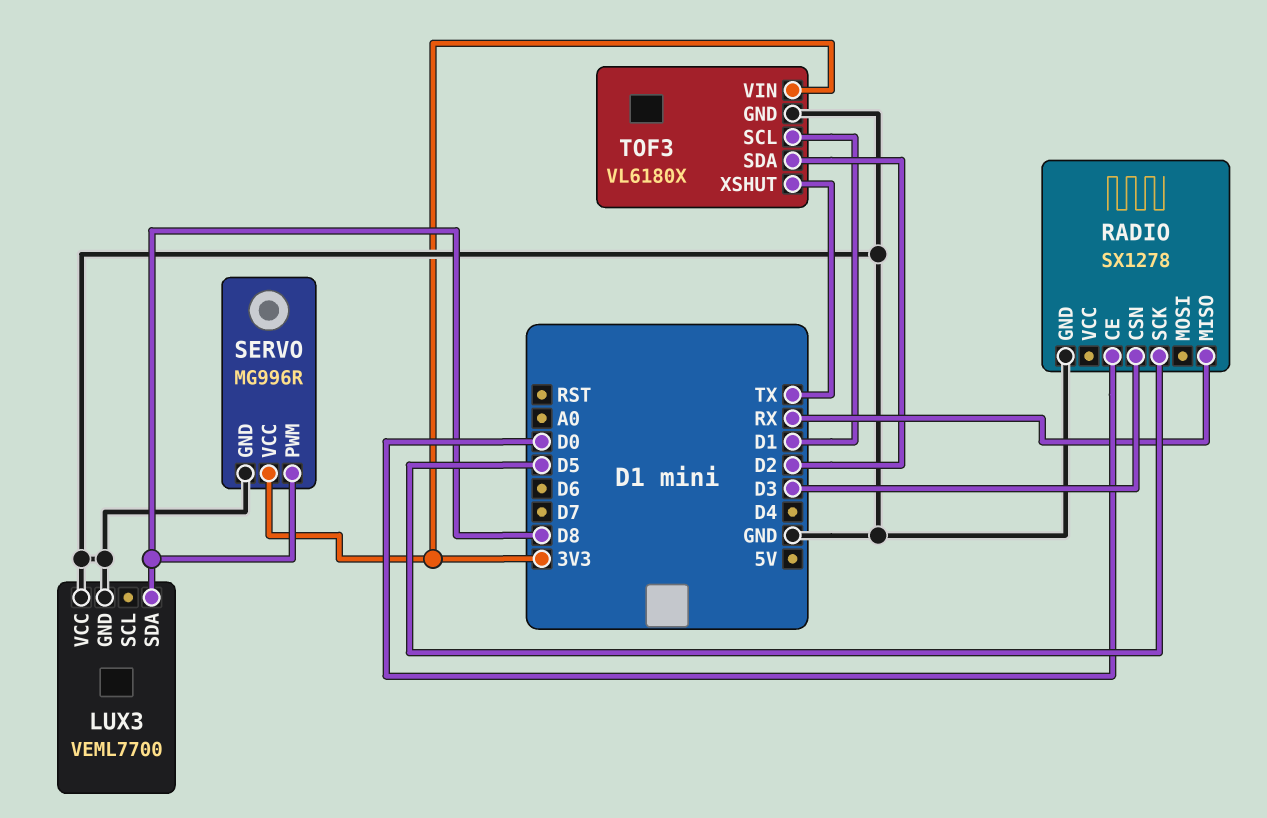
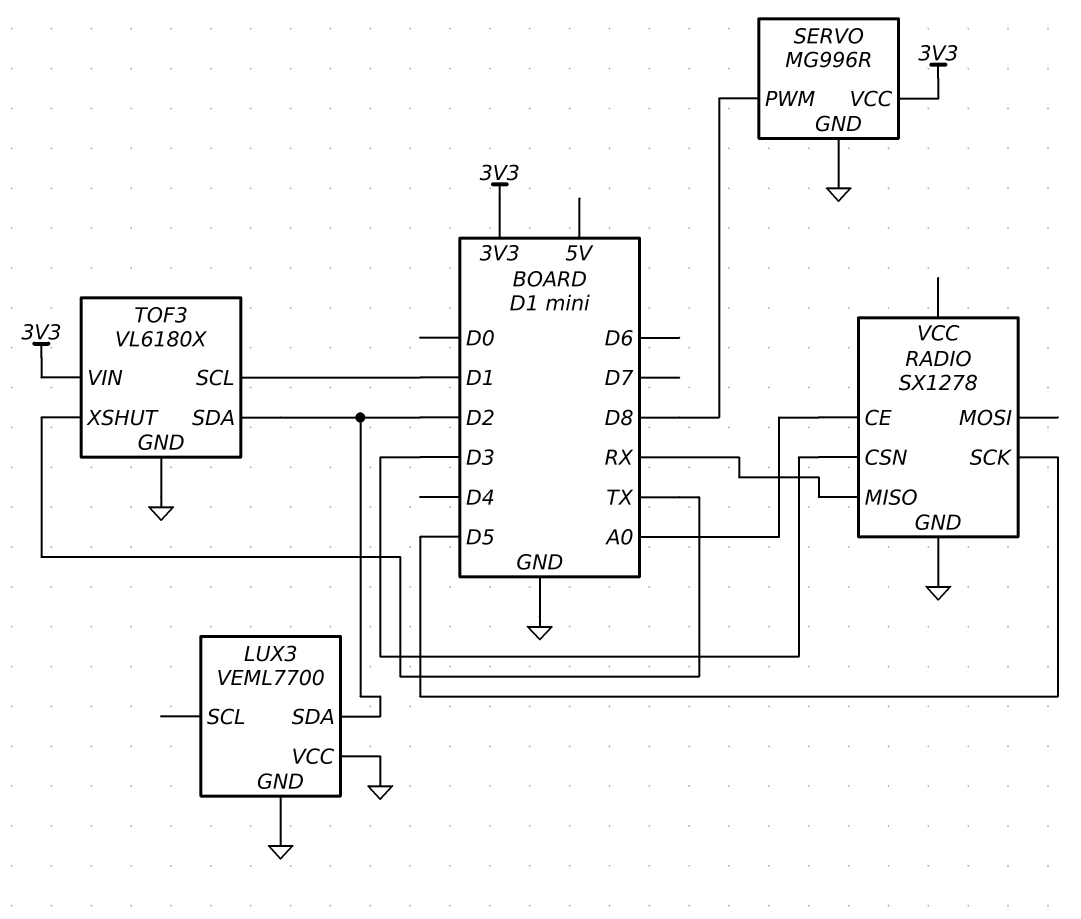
LUX3 pin SDA: D8 -> D2
RADIO pin CE: D0 -> A0

